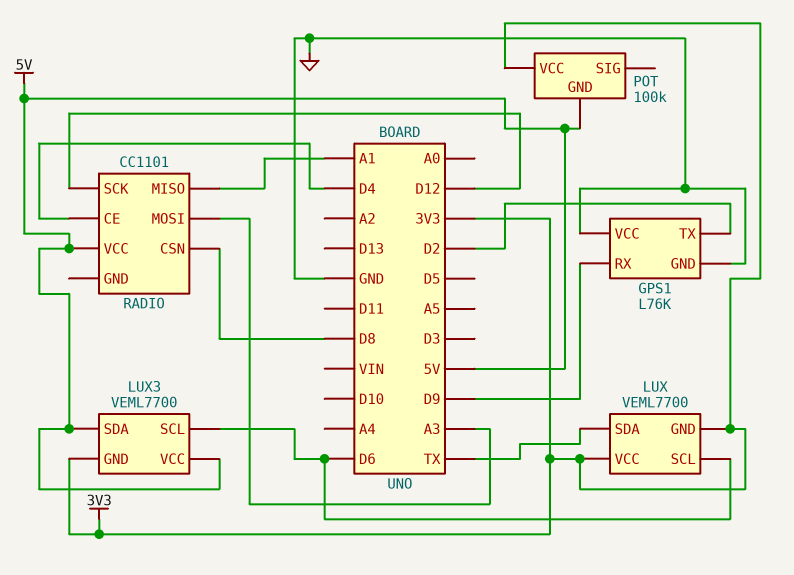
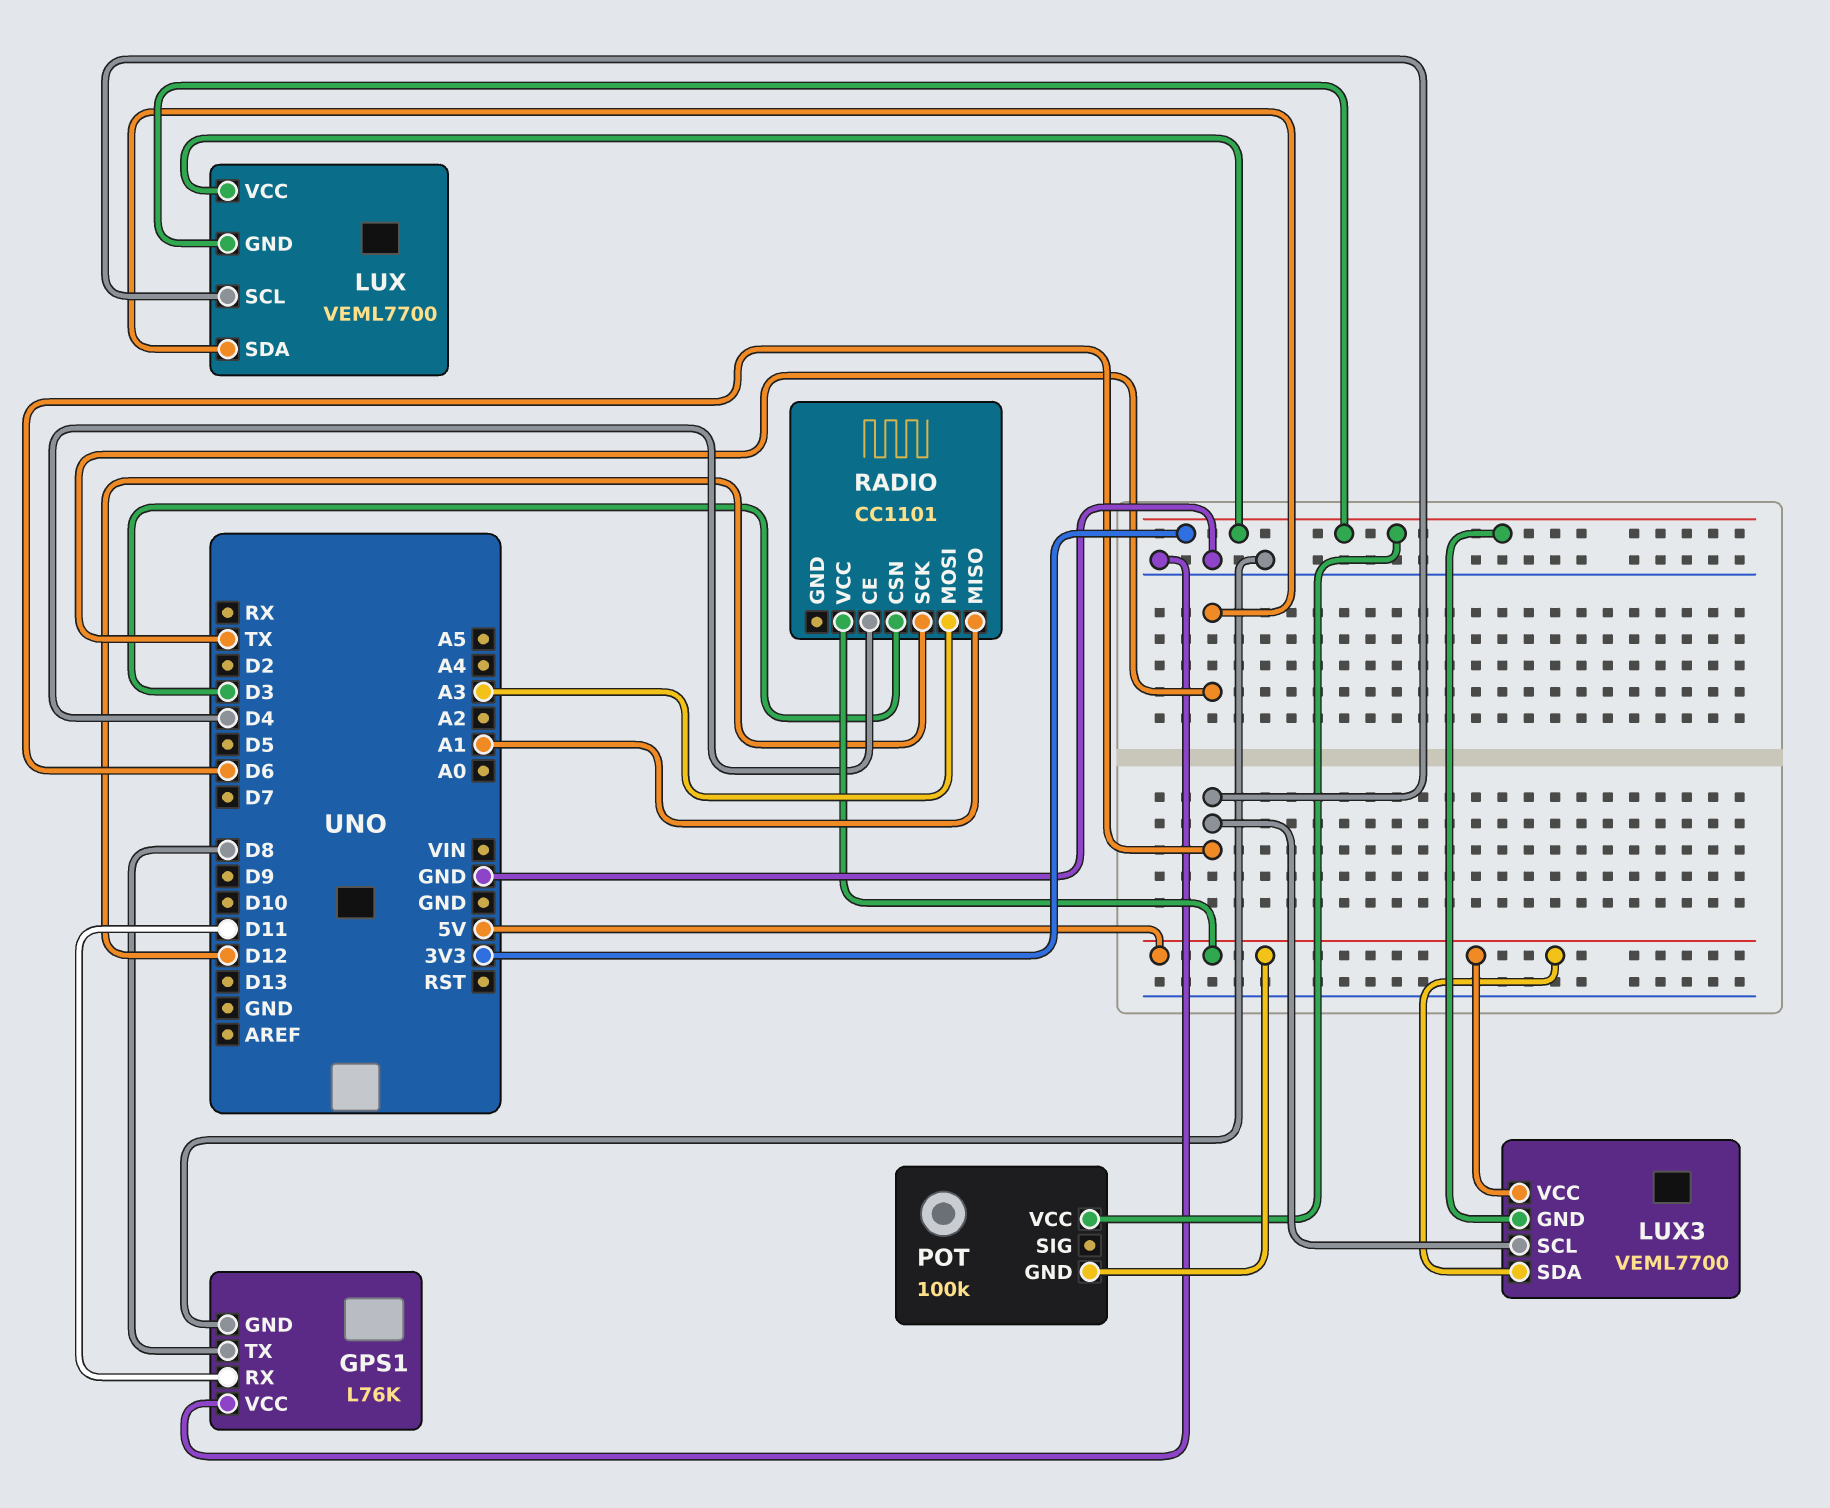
GPS1 pin RX: D9 -> D11
GPS1 pin TX: D2 -> D8
RADIO pin CSN: D8 -> D3

